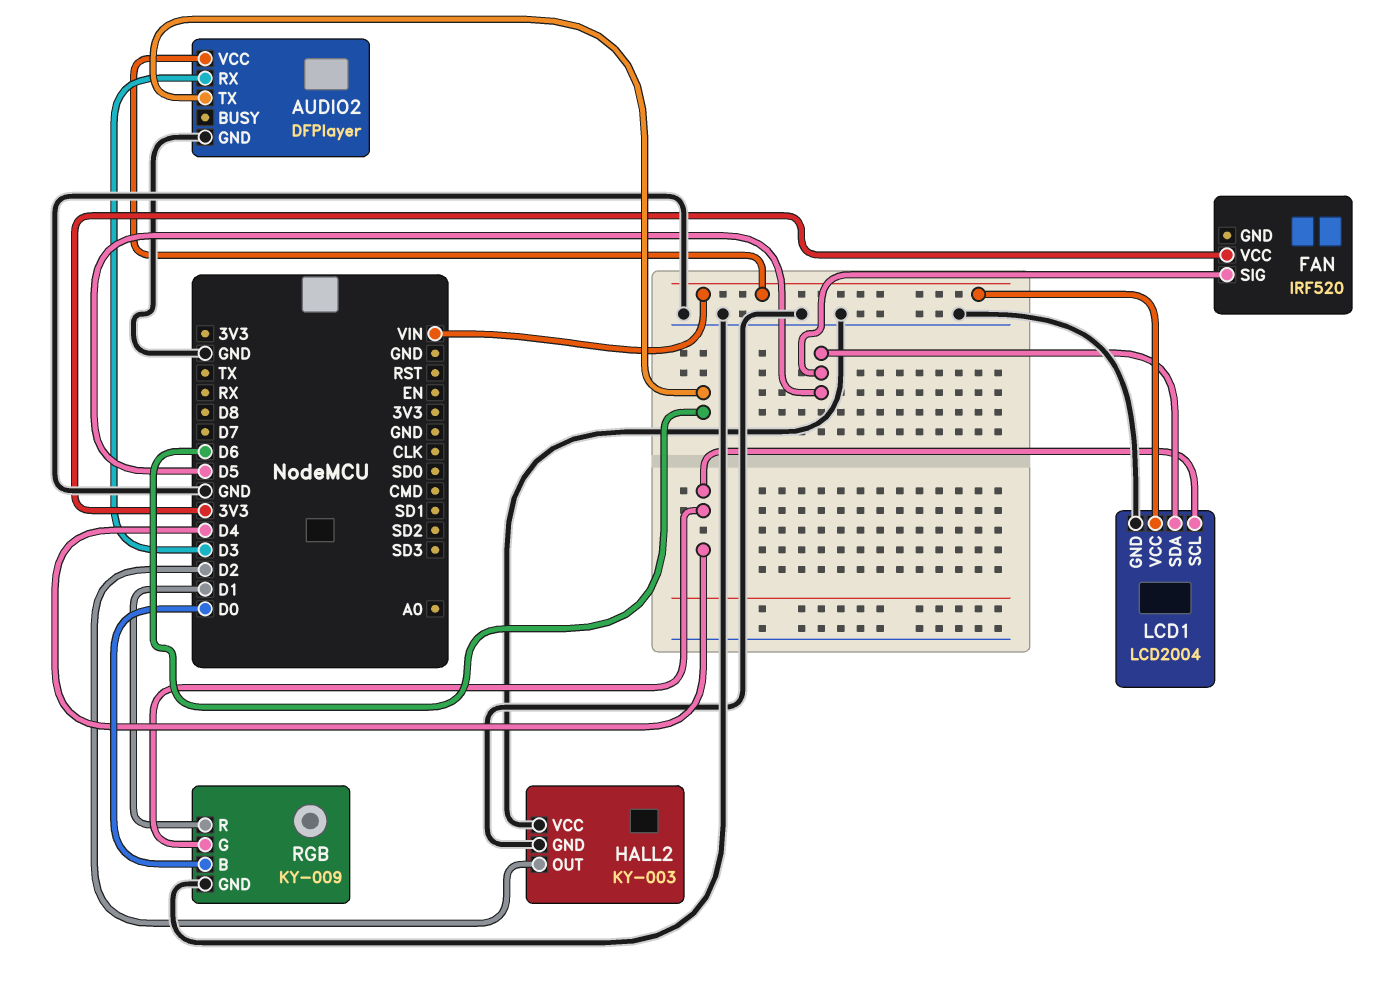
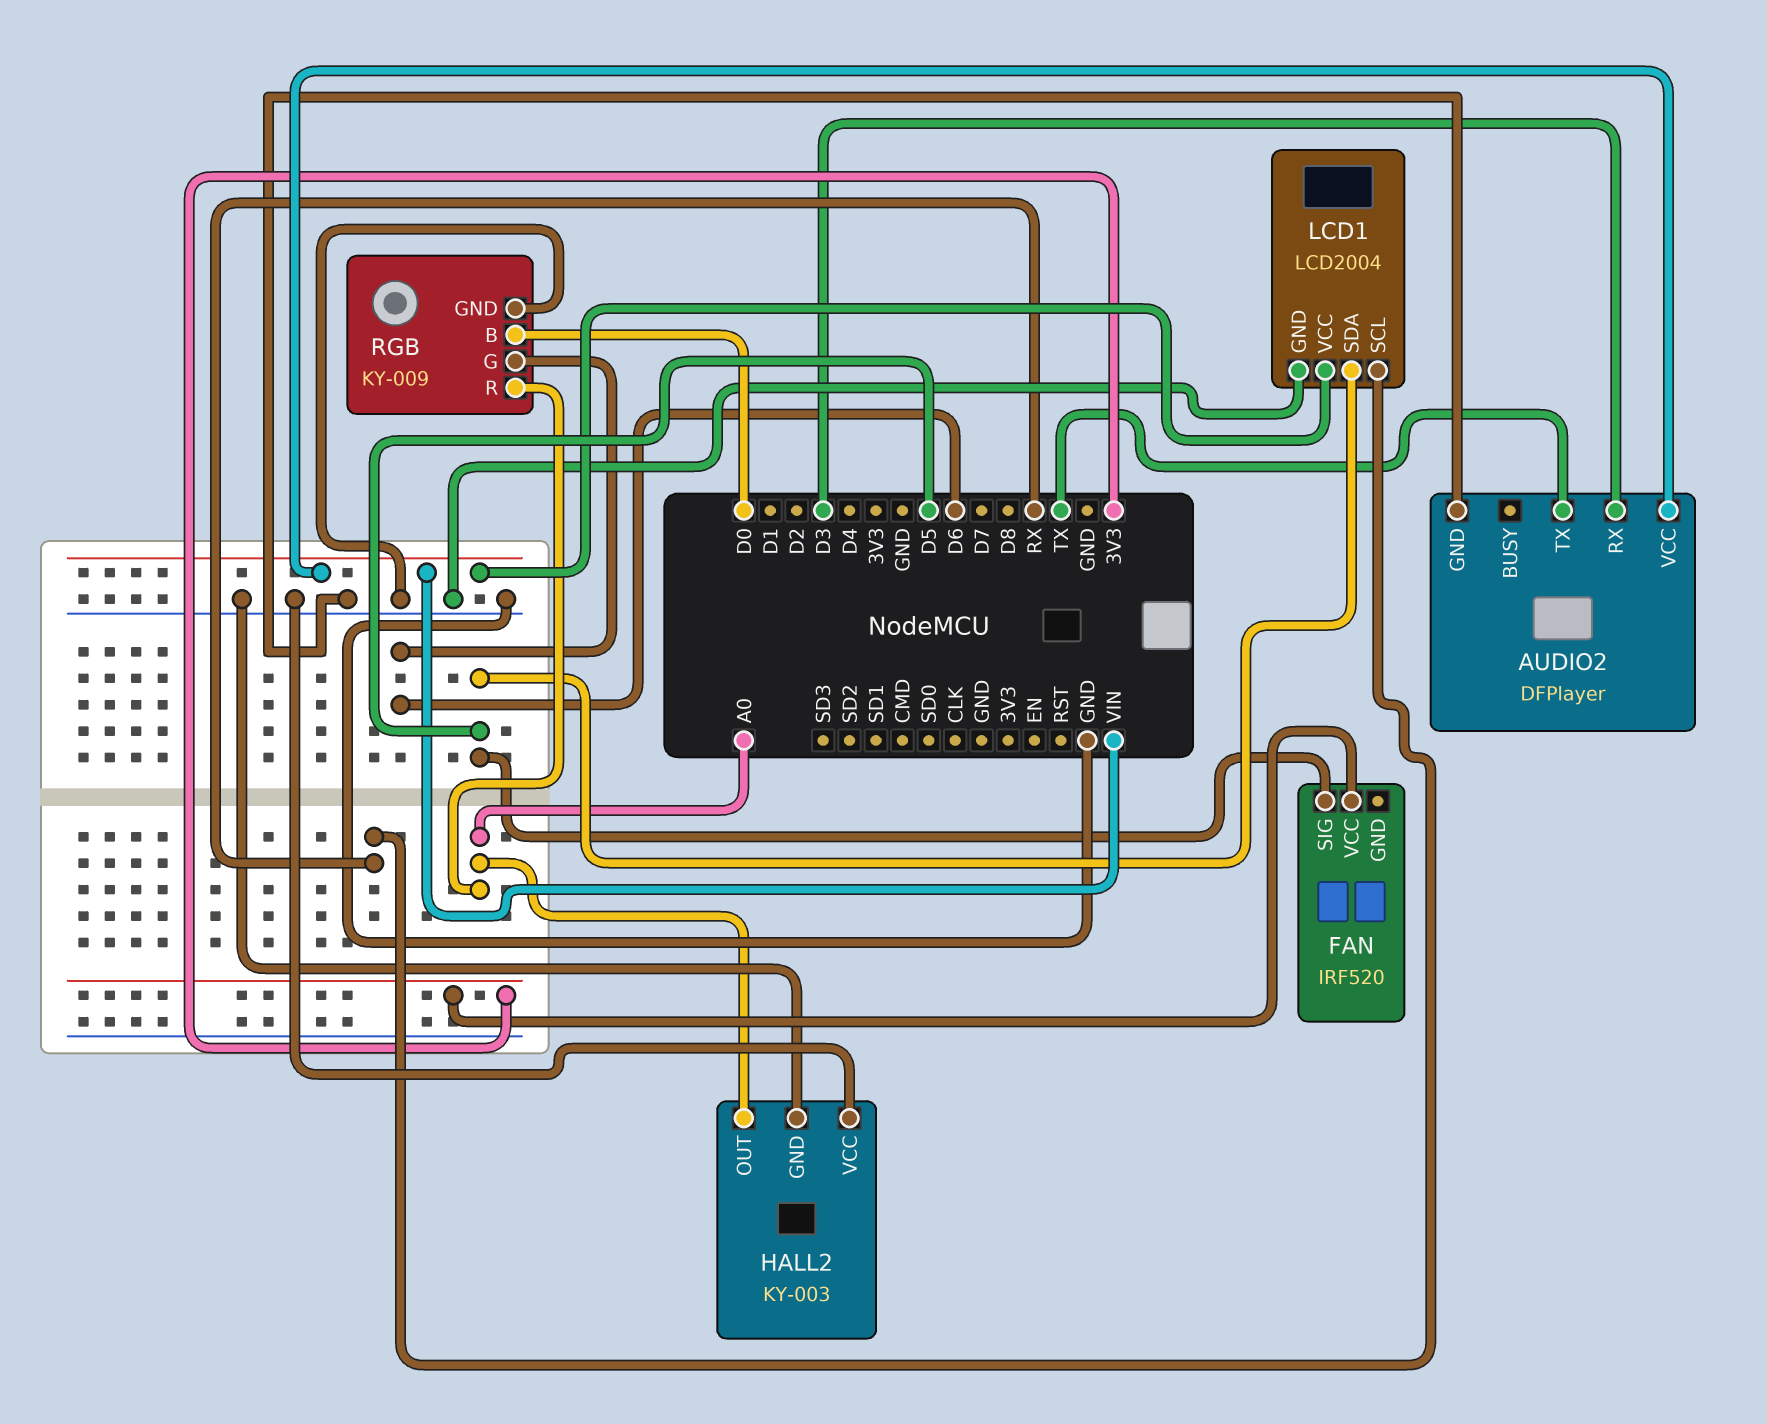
AUDIO2 pin TX: D6 -> TX
HALL2 pin OUT: D2 -> A0
LCD1 pin SCL: D4 -> RX
RGB pin G: D4 -> D6
RGB pin R: D1 -> A0

